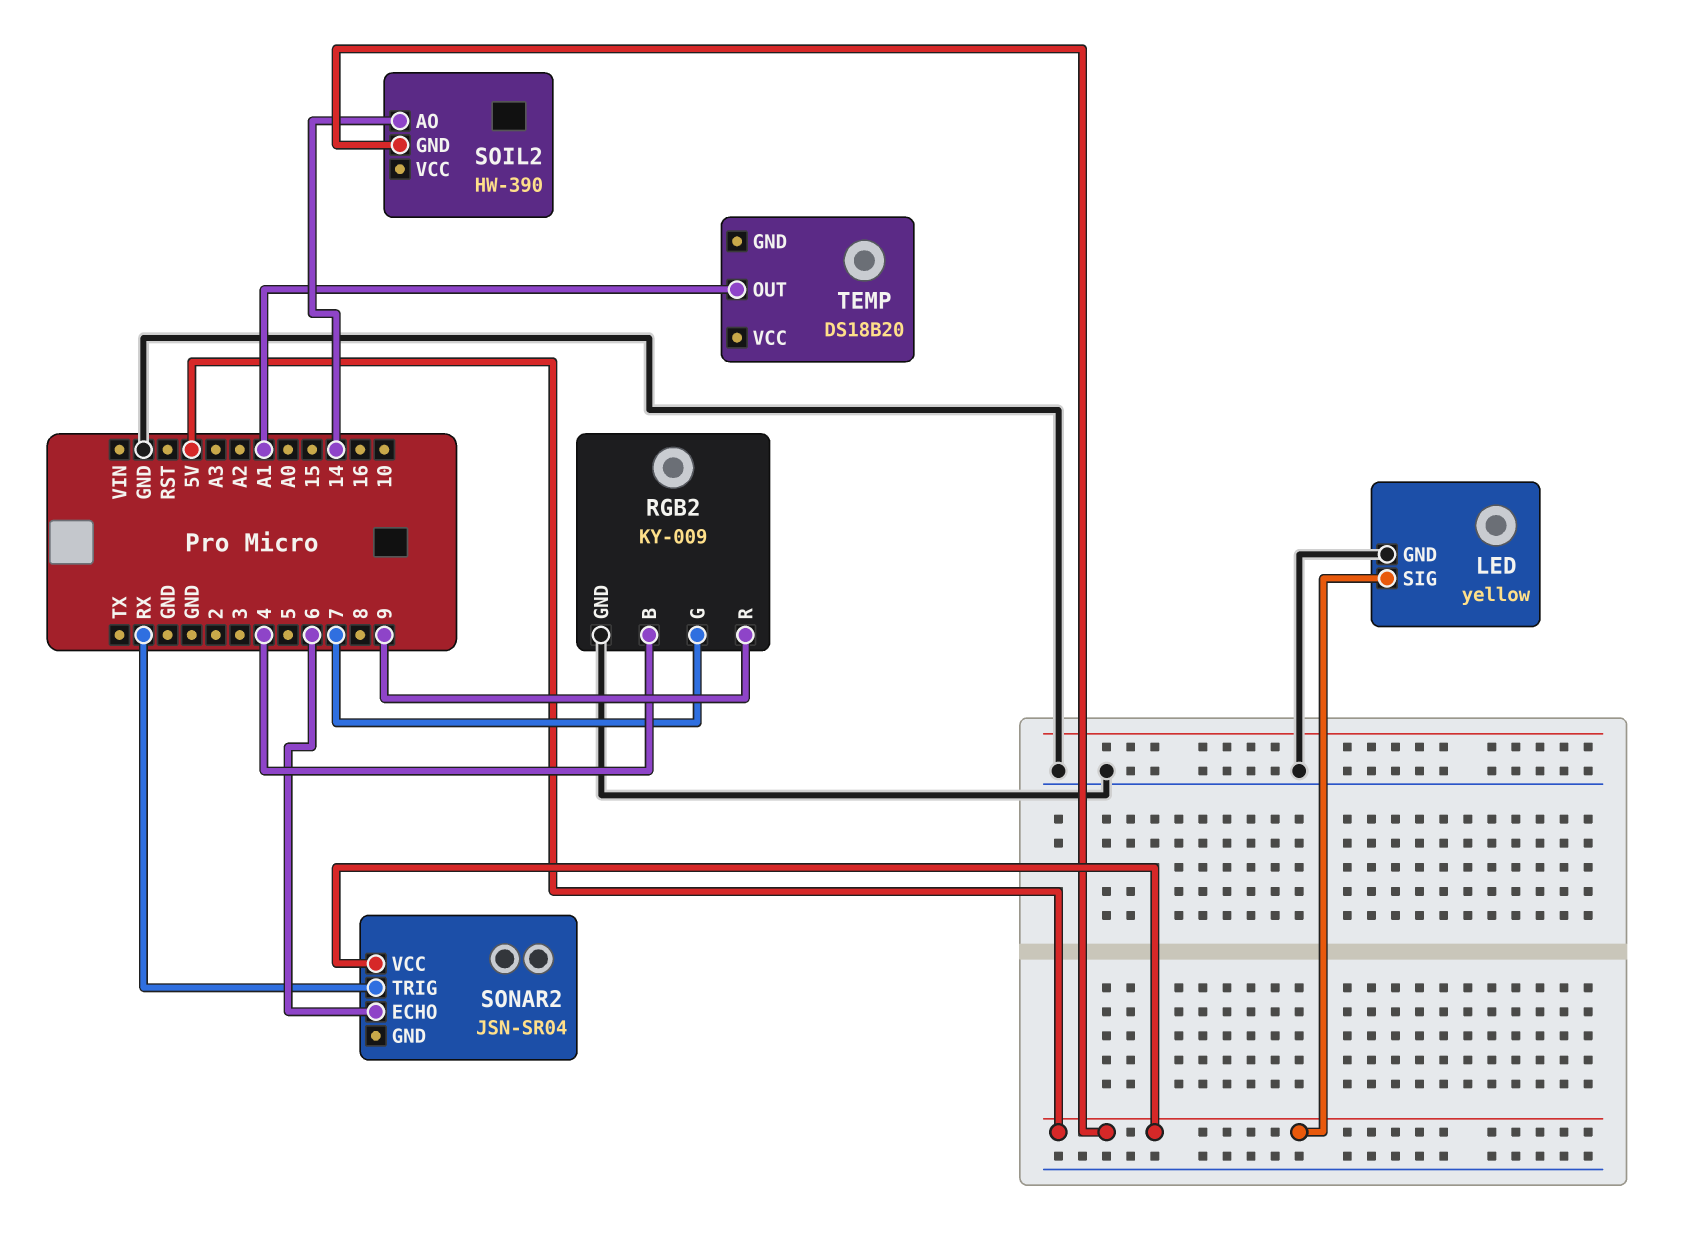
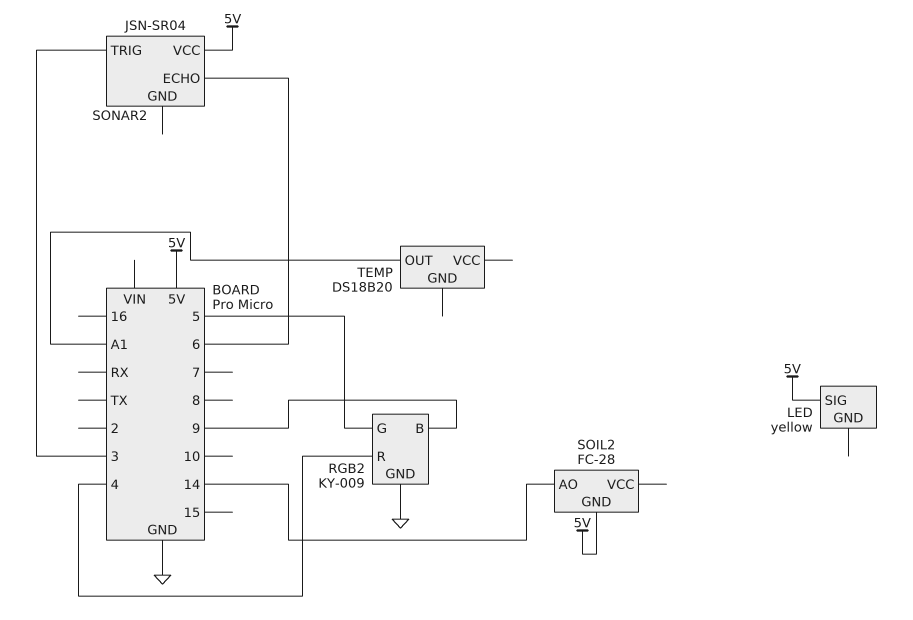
LED pin GND: GND -> none
RGB2 pin B: 4 -> 9
RGB2 pin G: 7 -> 5
RGB2 pin R: 9 -> 4
SOIL2: HW-390 -> FC-28
SONAR2 pin TRIG: RX -> 3

